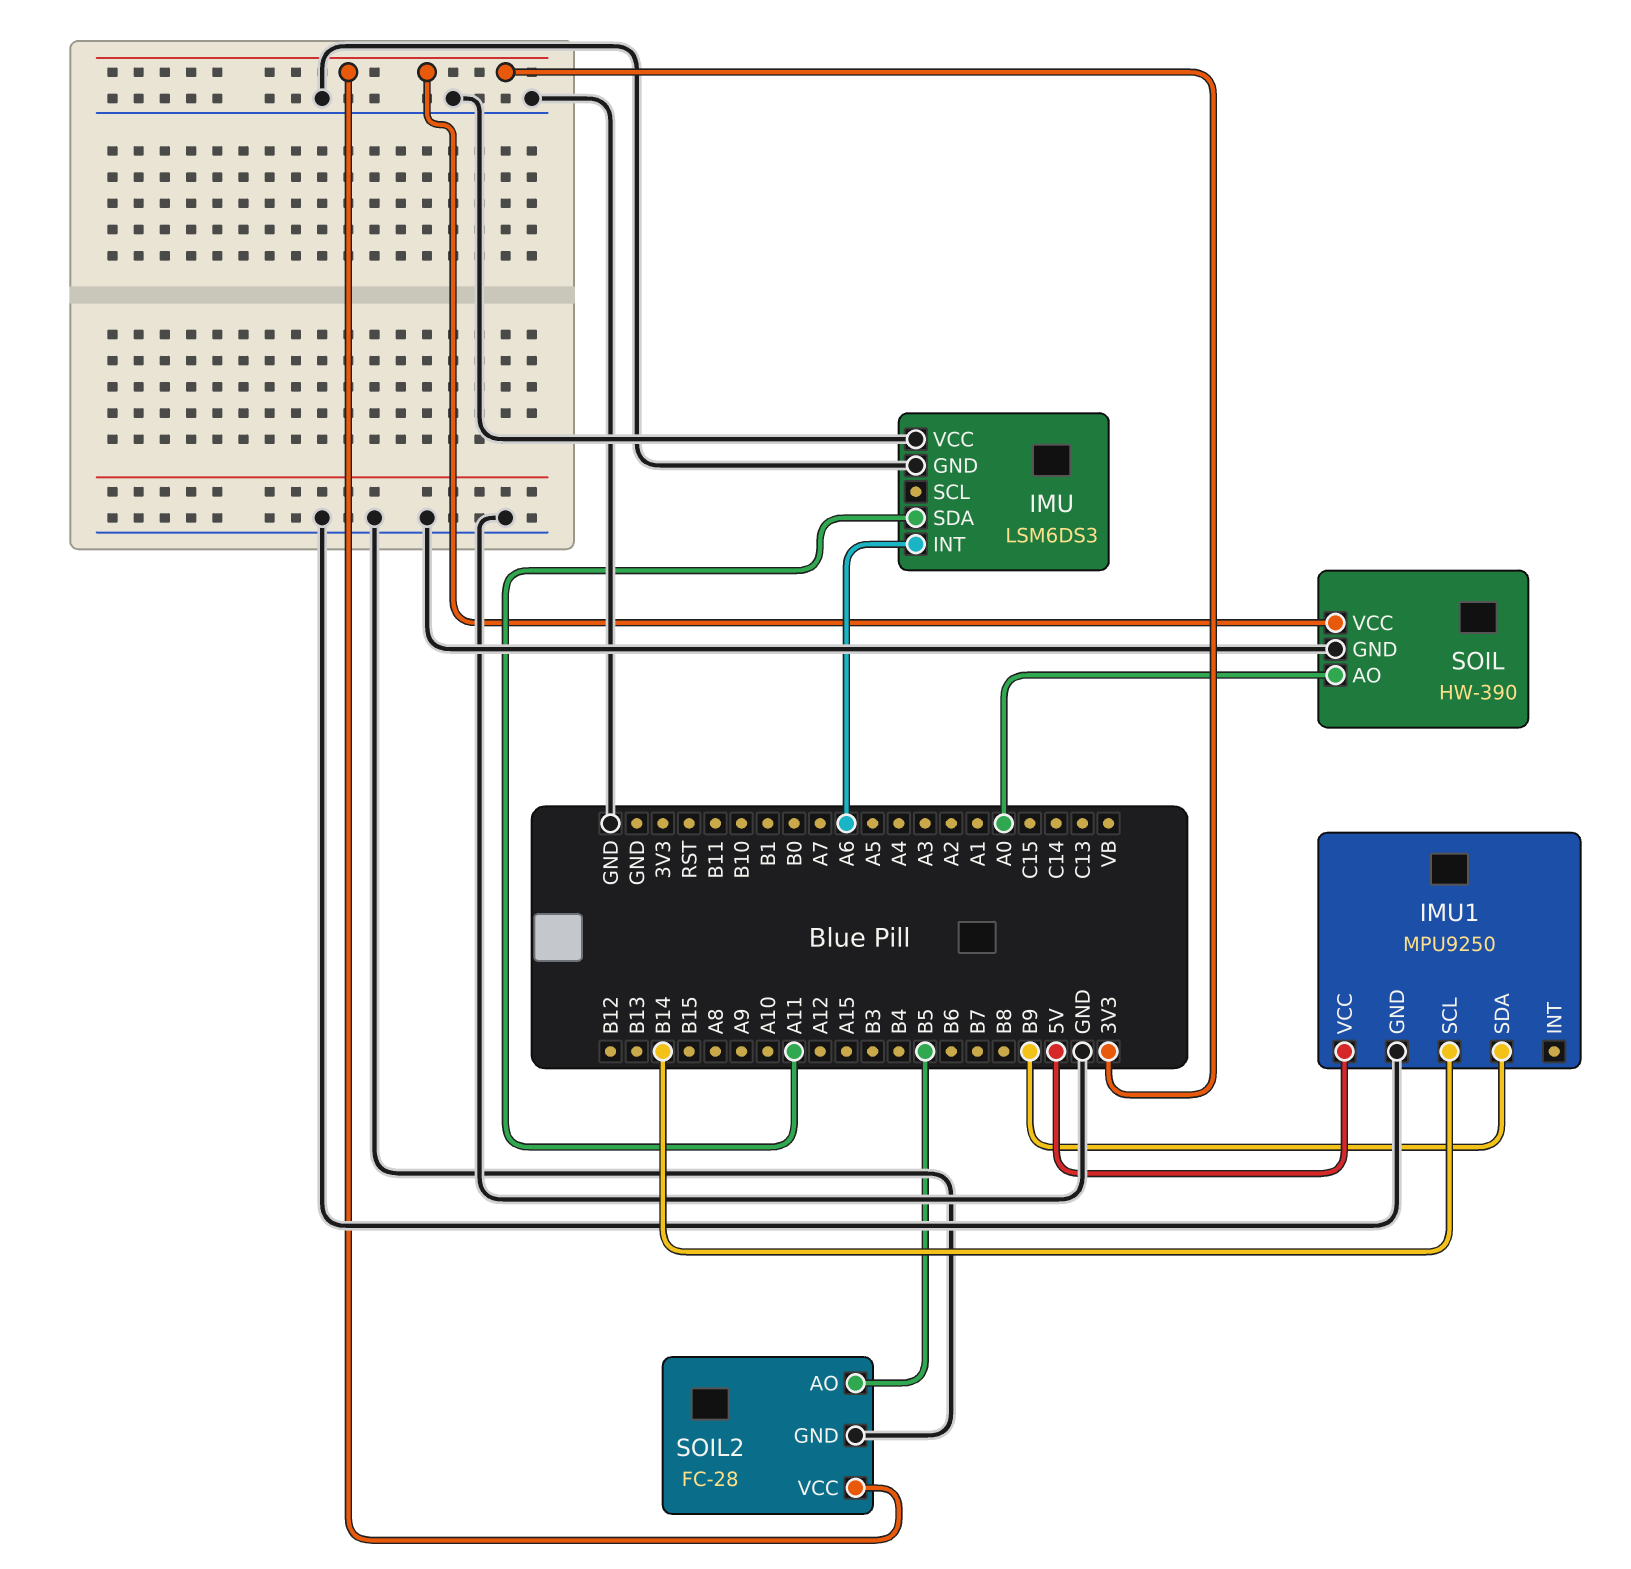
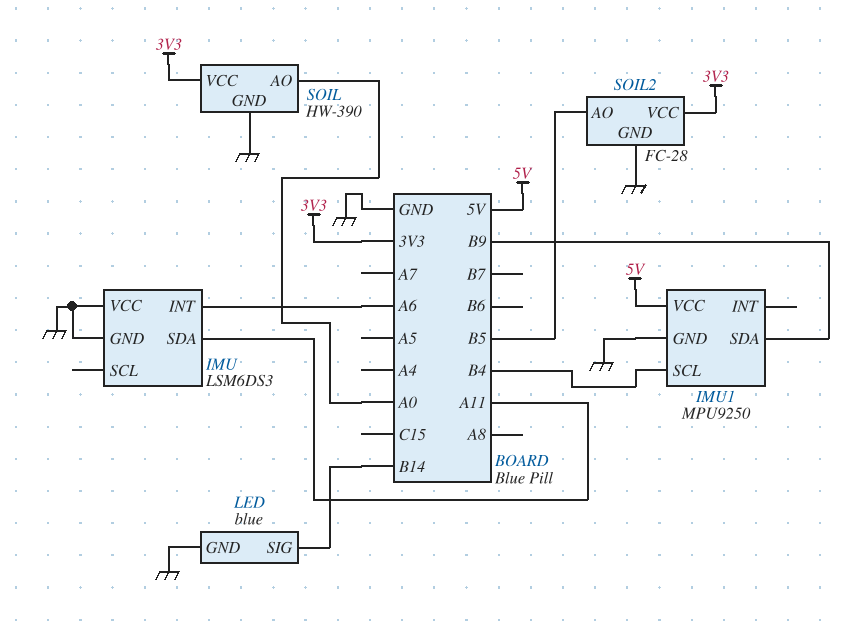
IMU1 pin SCL: B14 -> B4
LED: none -> blue
LED pin GND: none -> GND
LED pin SIG: none -> B14

